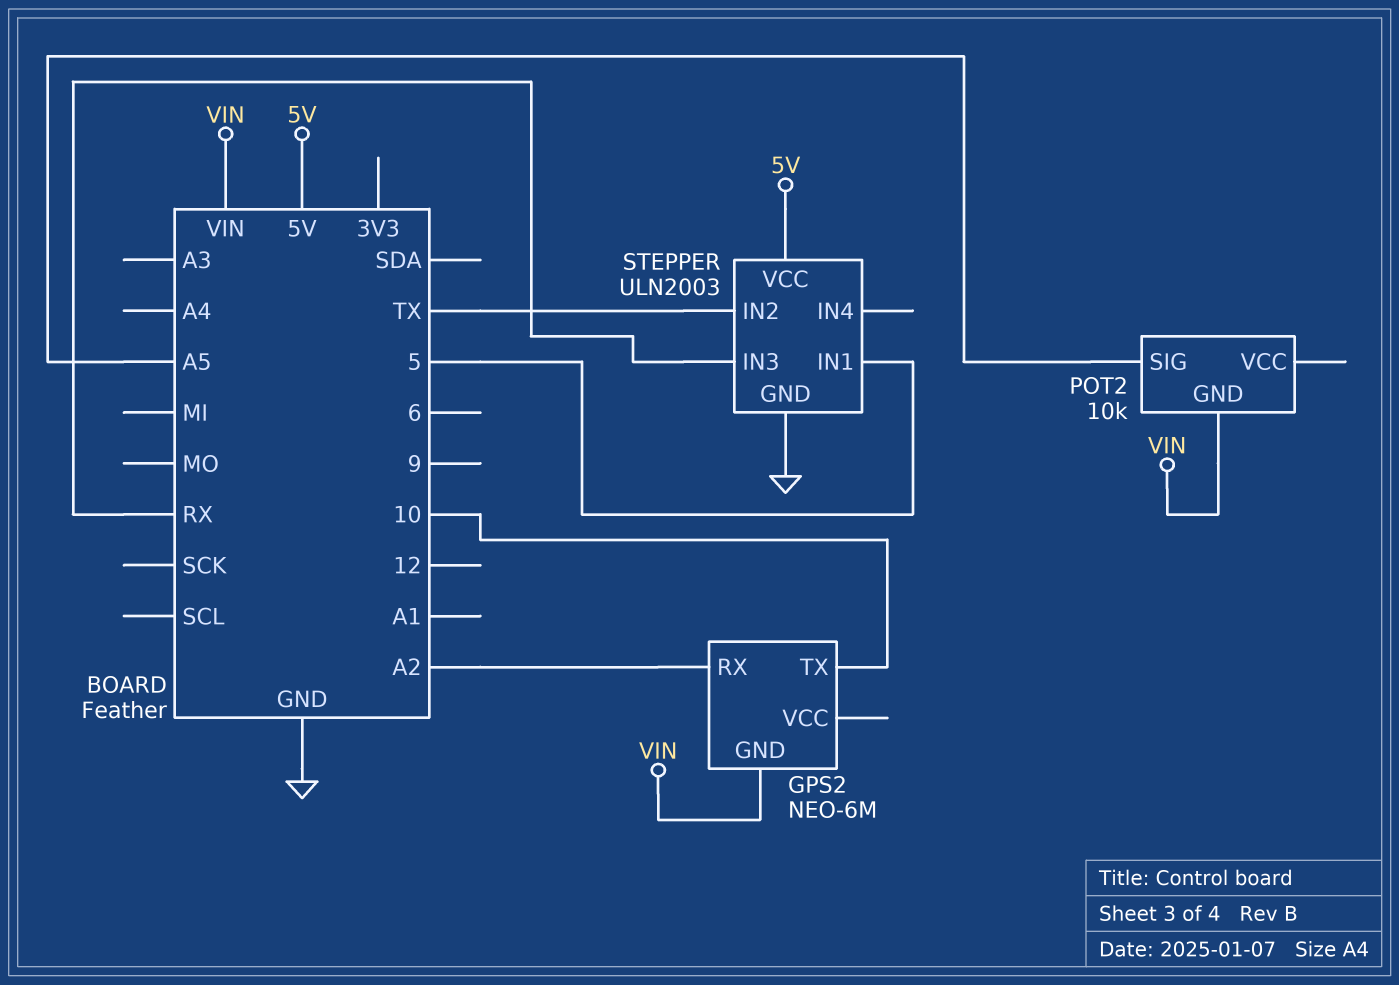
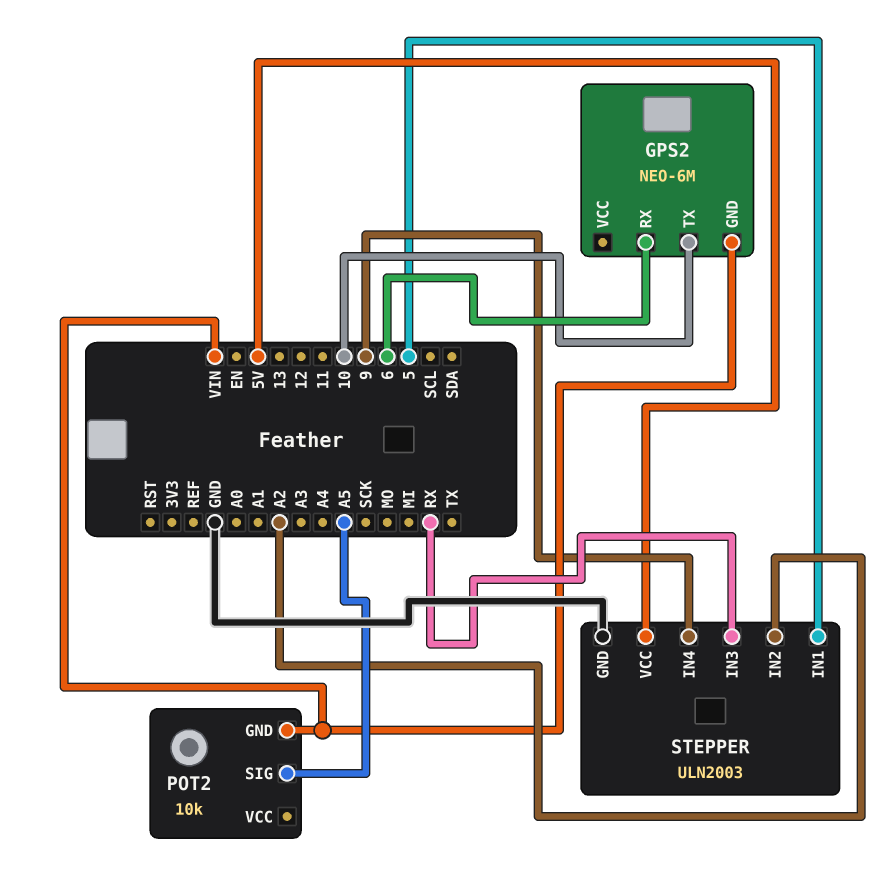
GPS2 pin RX: A2 -> 6
STEPPER pin IN2: TX -> A2
STEPPER pin IN4: none -> 9

